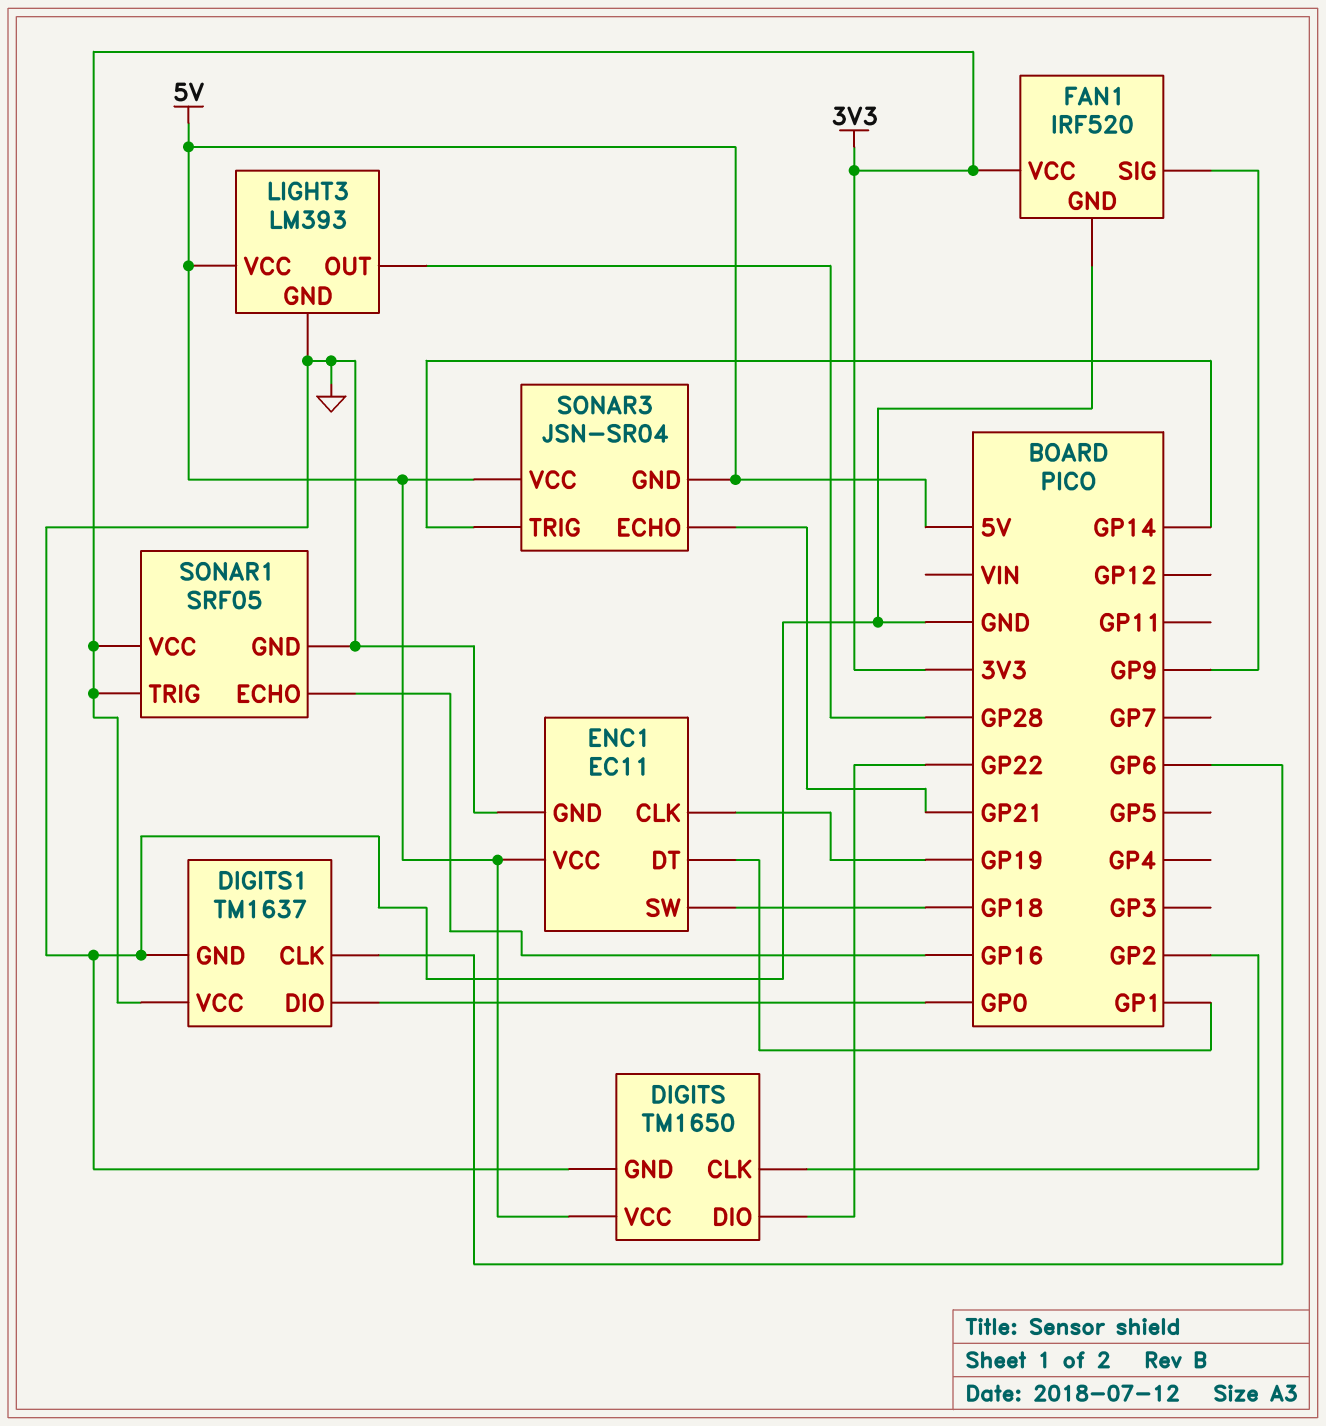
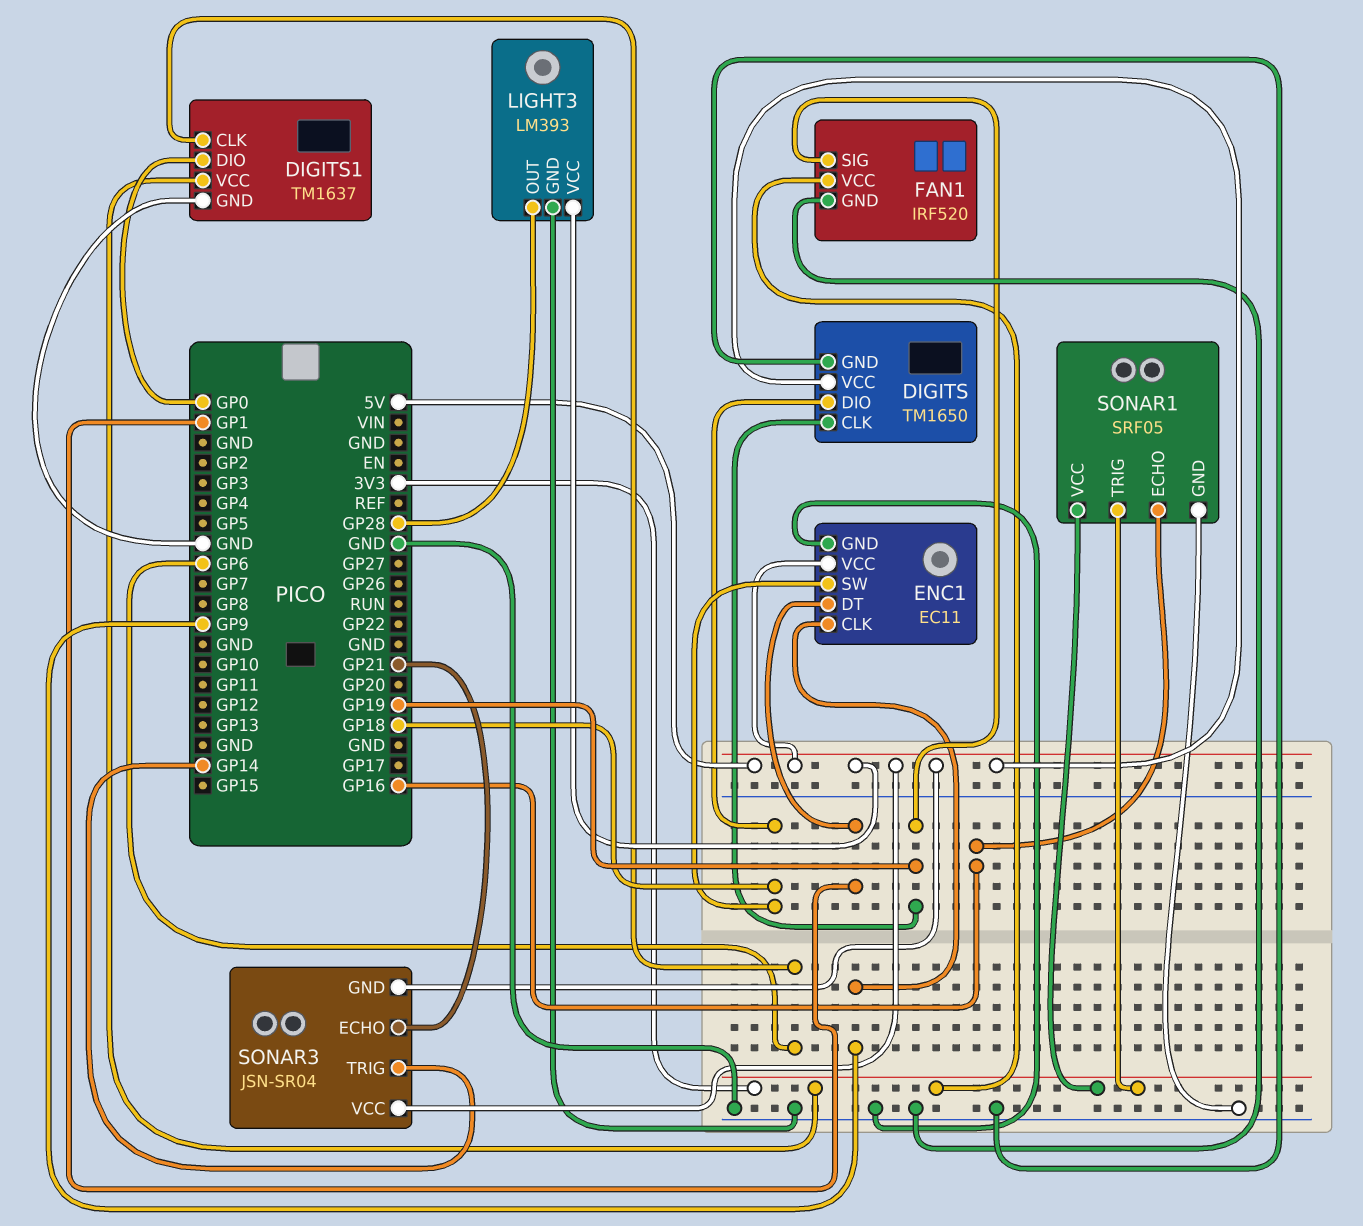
DIGITS pin CLK: GP2 -> GP19
DIGITS pin DIO: GP22 -> GP18
ENC1 pin CLK: GP19 -> GP9
FAN1 pin SIG: GP9 -> GP19

